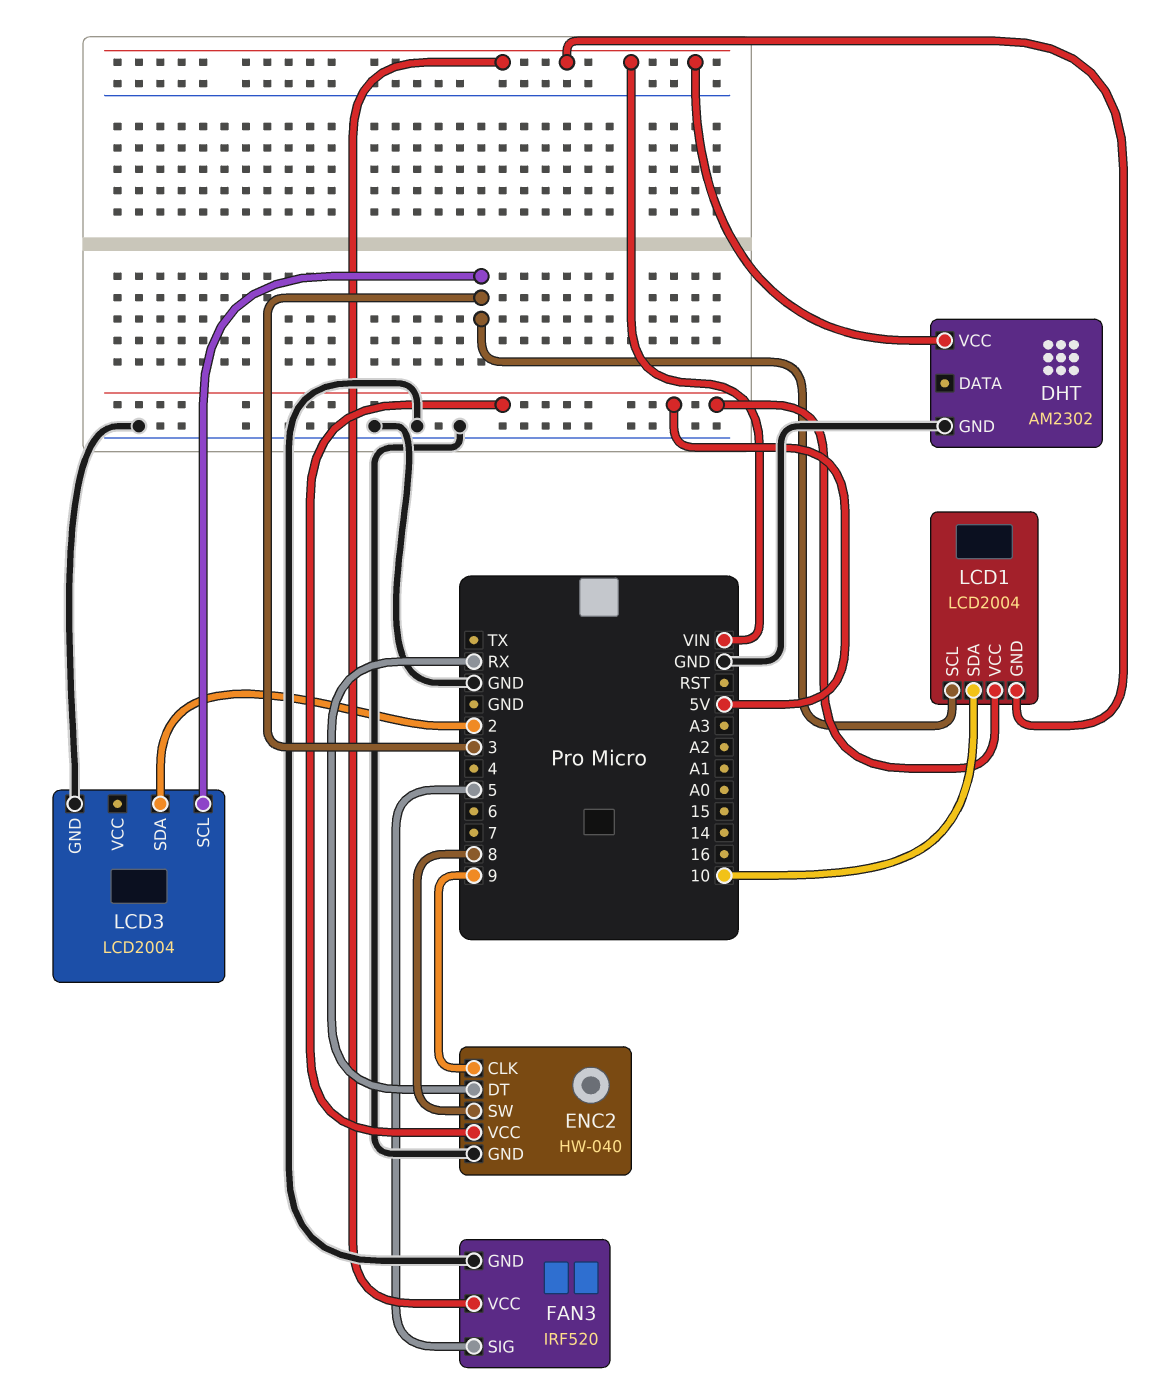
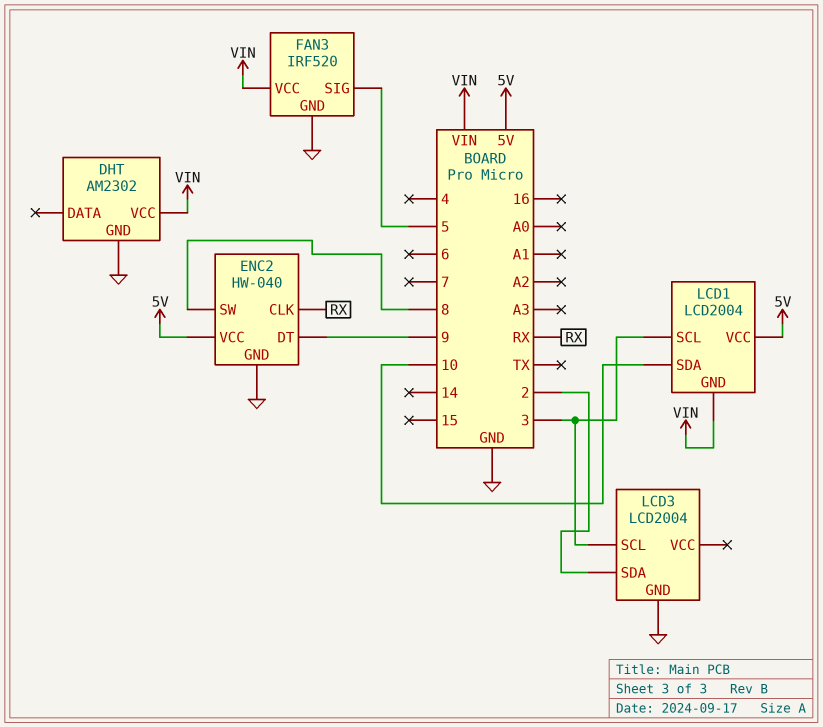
ENC2 pin CLK: 9 -> RX
ENC2 pin DT: RX -> 9

